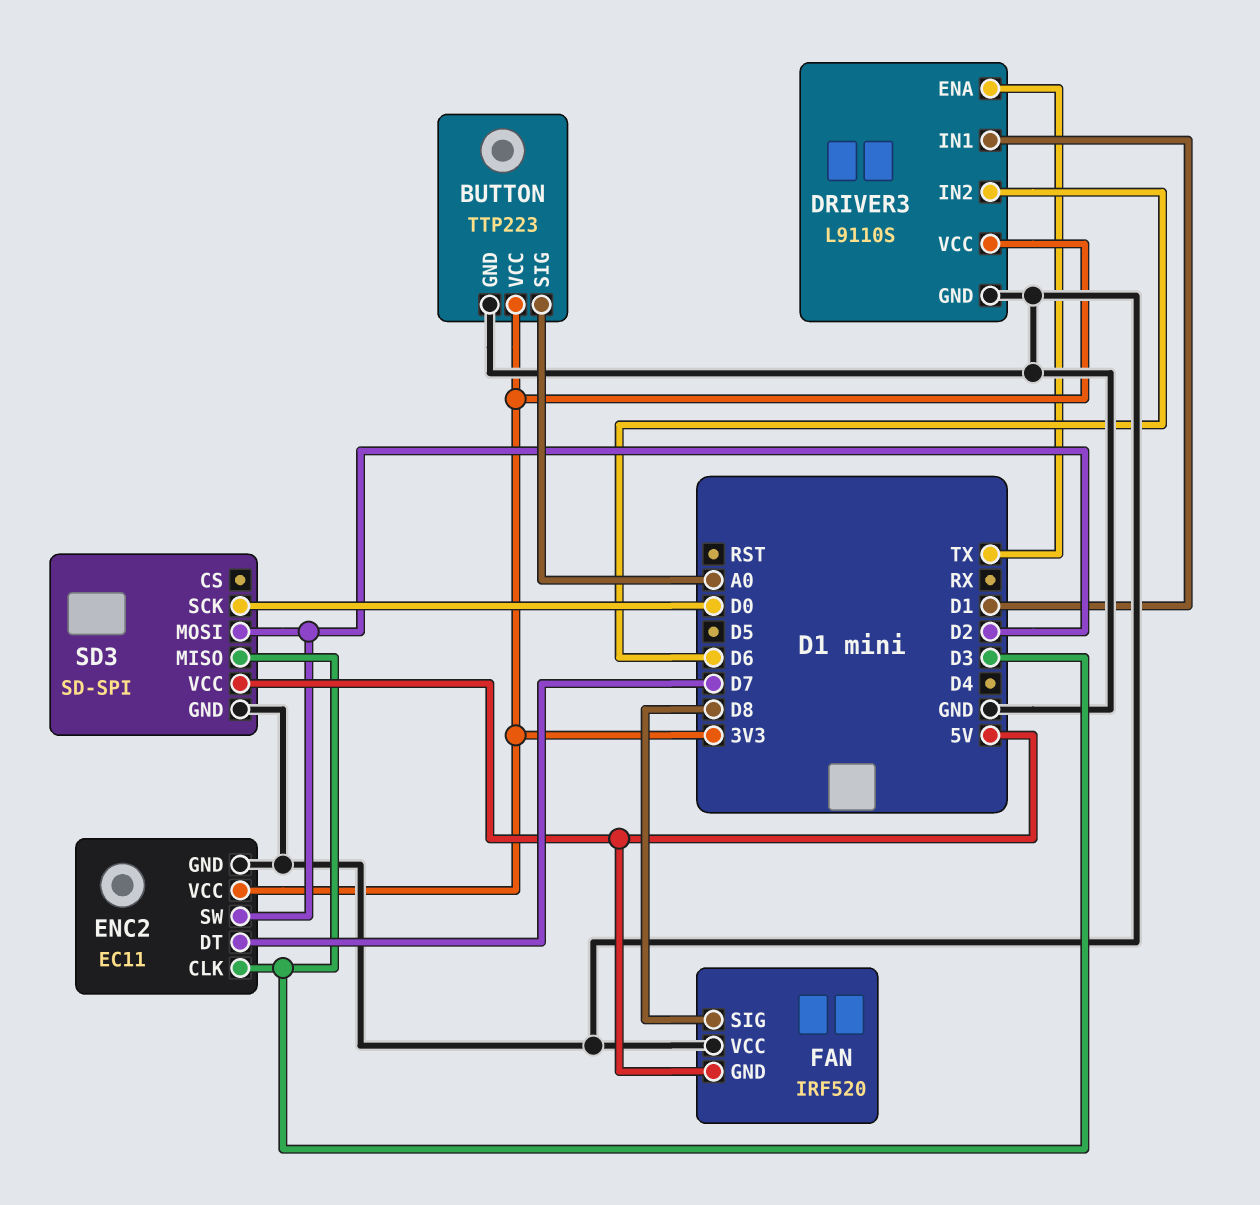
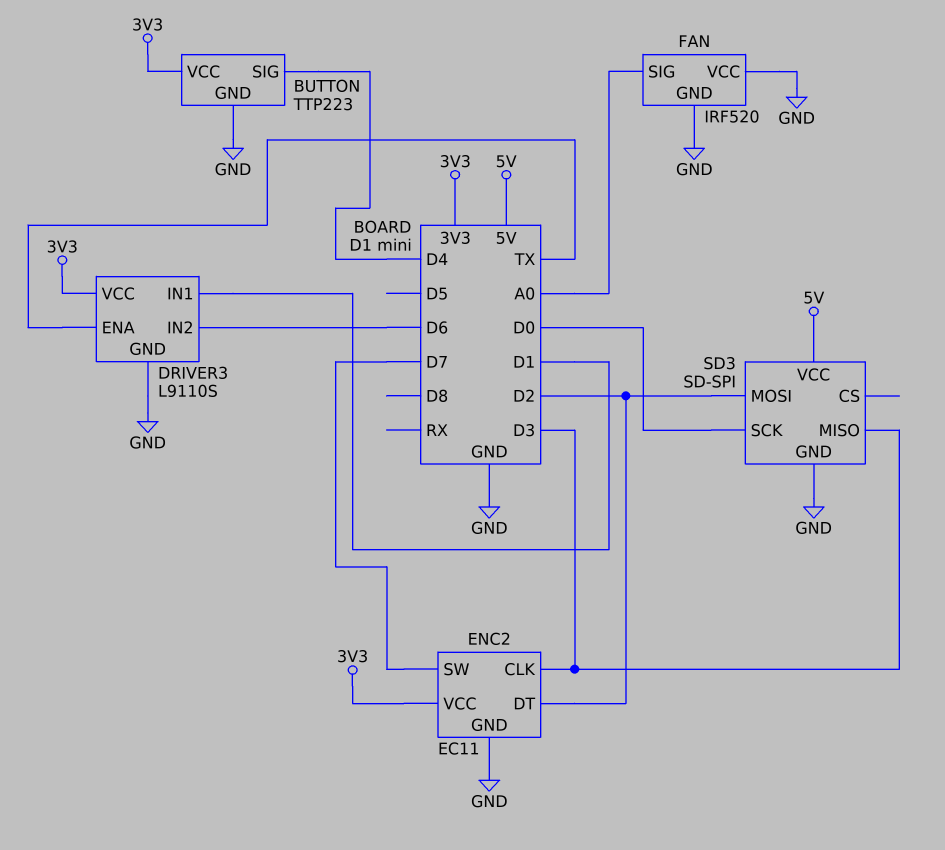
BUTTON pin SIG: A0 -> D4
ENC2 pin DT: D7 -> D2
ENC2 pin SW: D2 -> D7
FAN pin GND: 5V -> GND
FAN pin SIG: D8 -> A0

